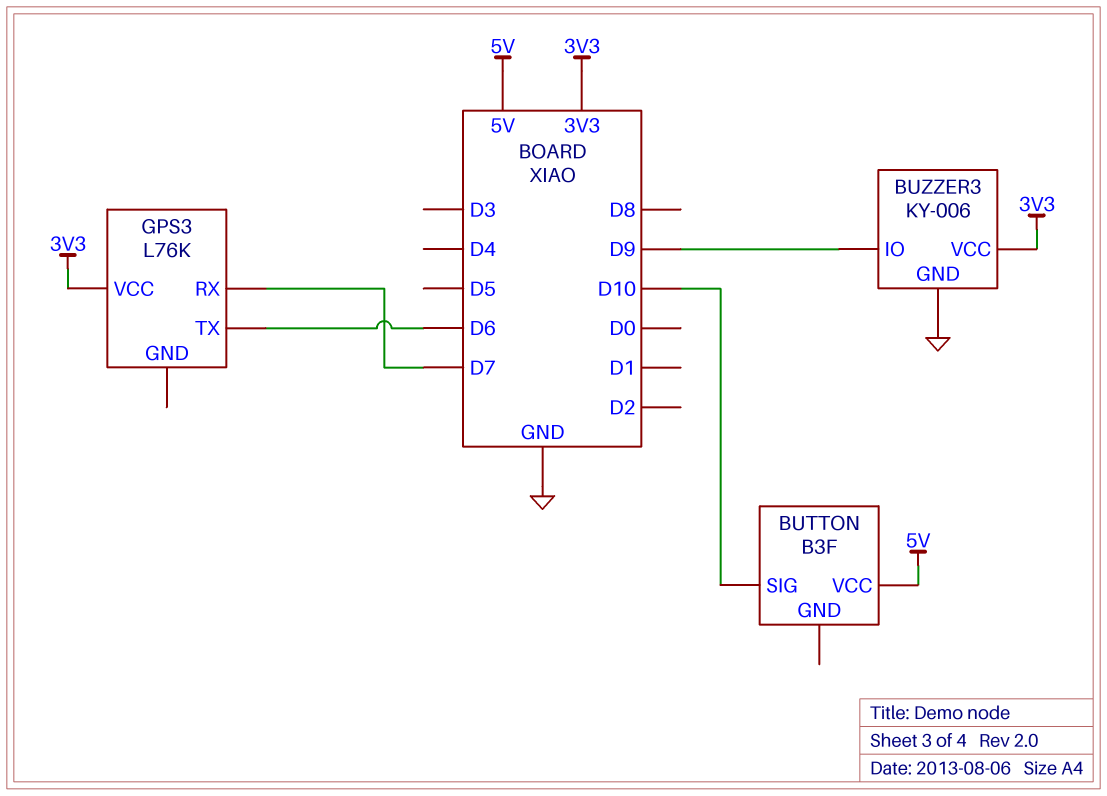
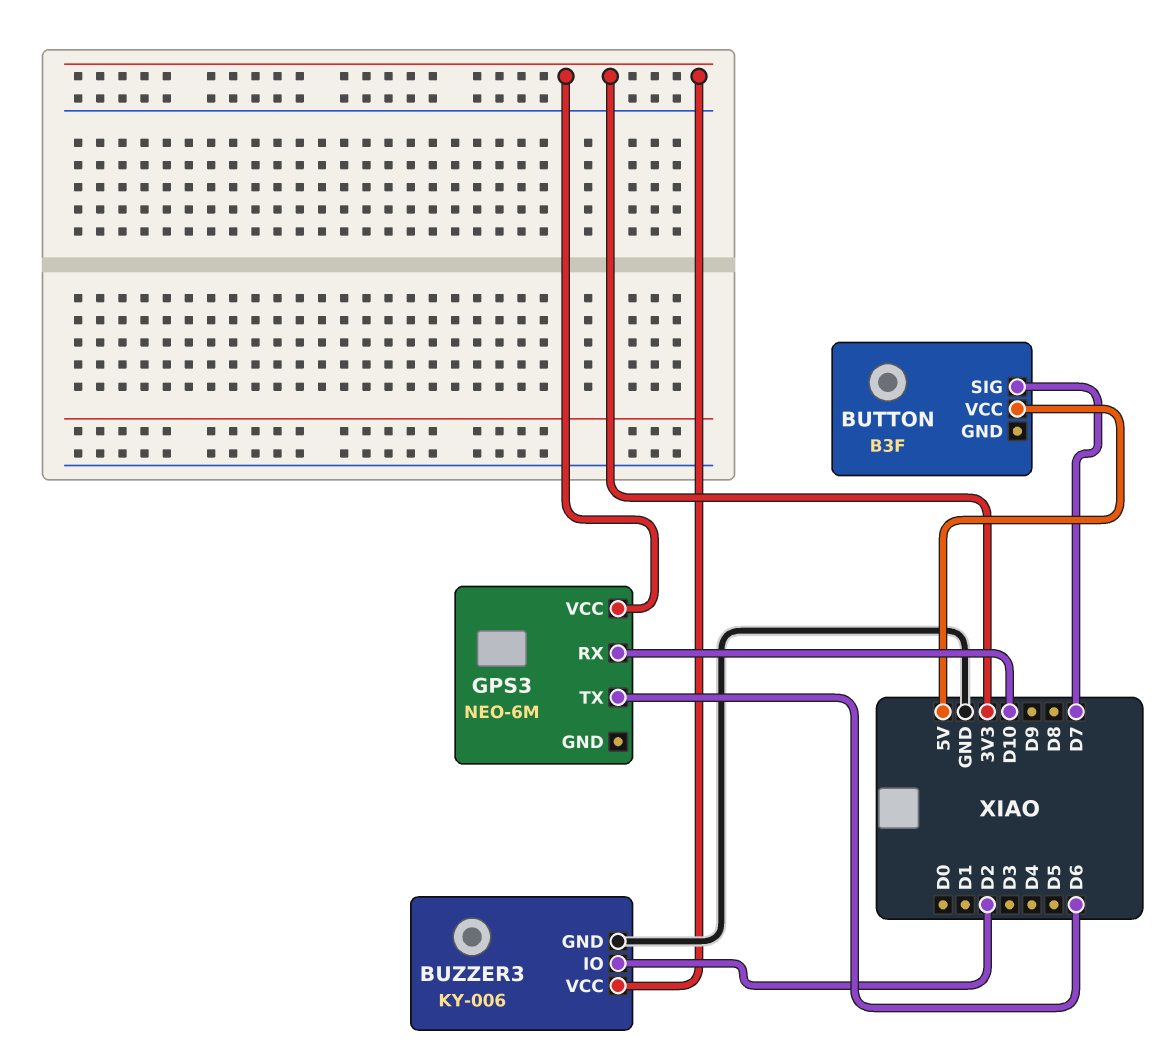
BUTTON pin SIG: D10 -> D7
BUZZER3 pin IO: D9 -> D2
GPS3: L76K -> NEO-6M
GPS3 pin RX: D7 -> D10

